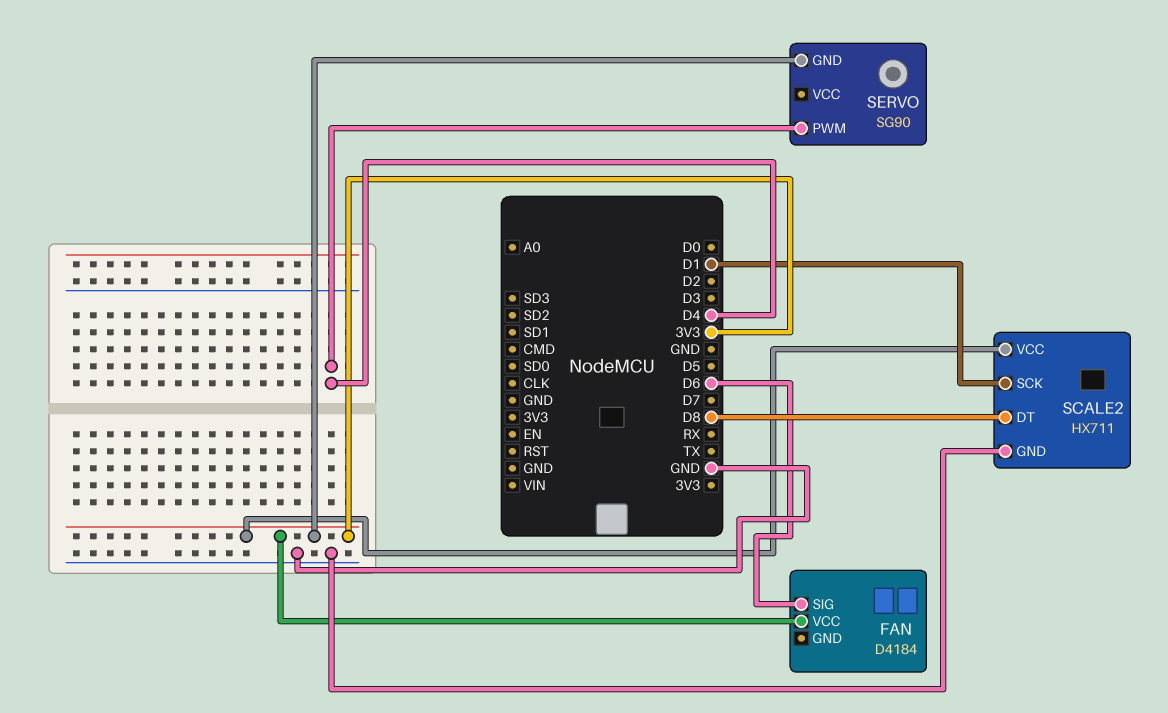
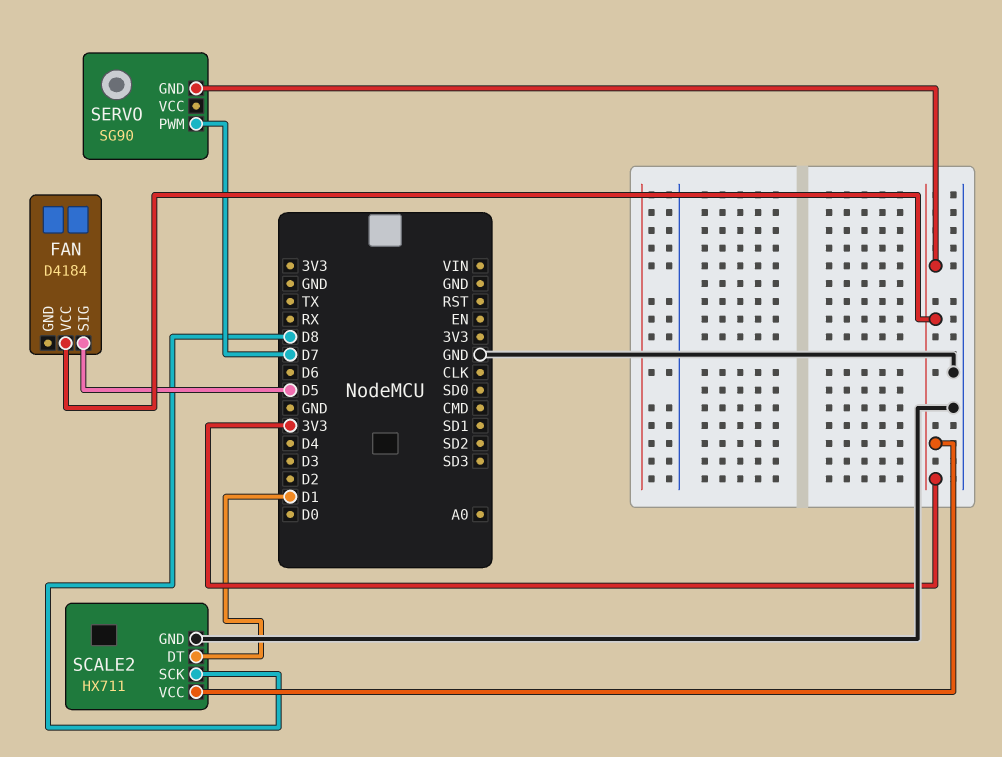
FAN pin SIG: D6 -> D5
SCALE2 pin DT: D8 -> D1
SCALE2 pin SCK: D1 -> D8
SERVO pin PWM: D4 -> D7

